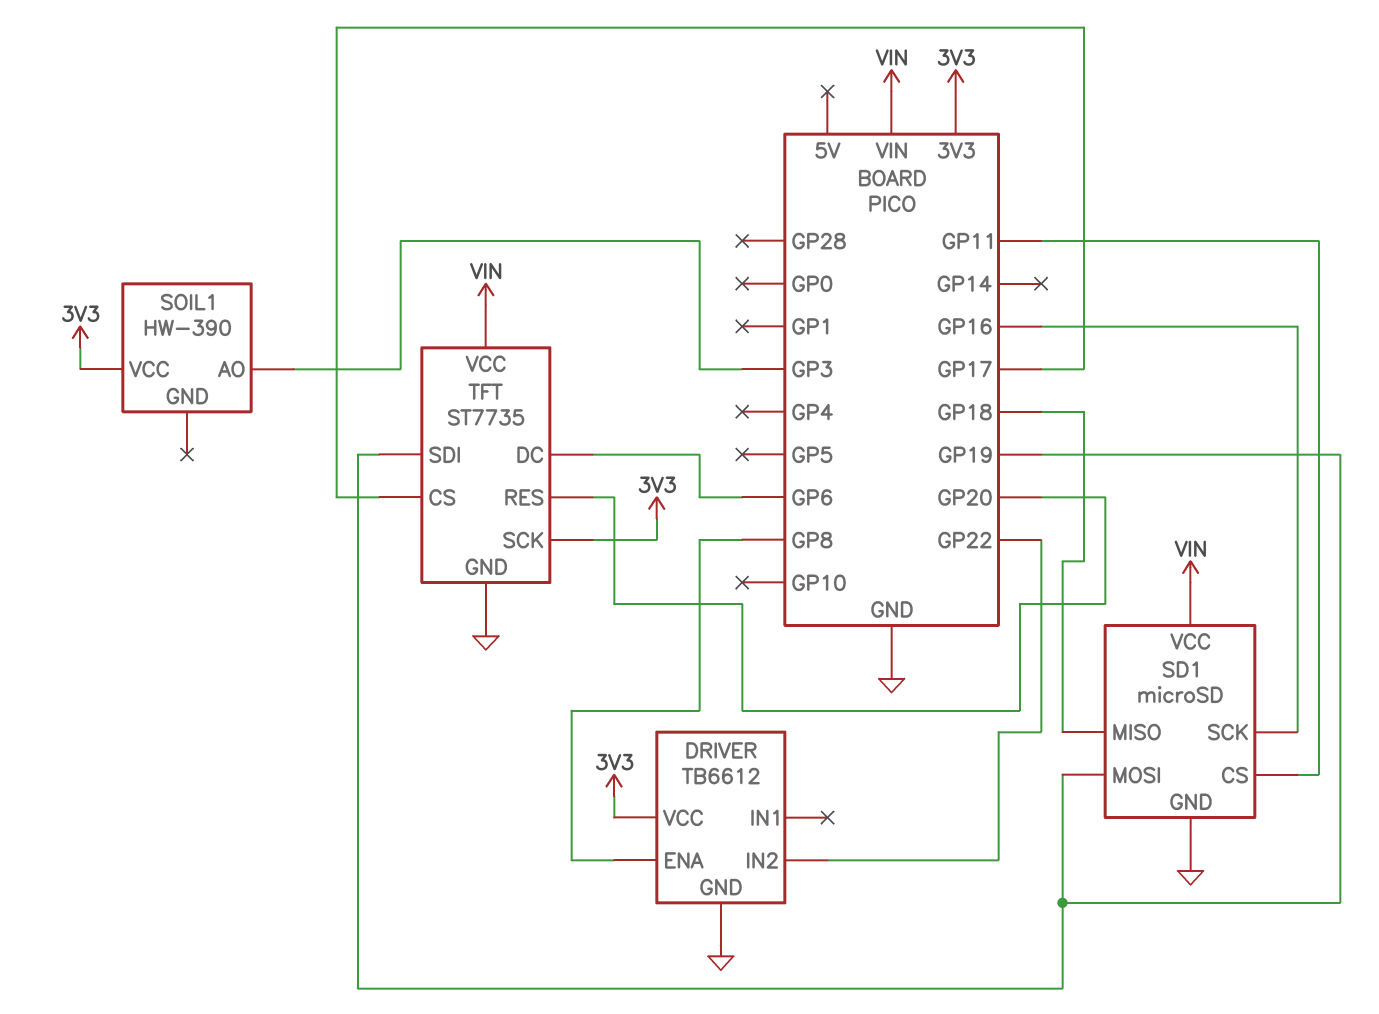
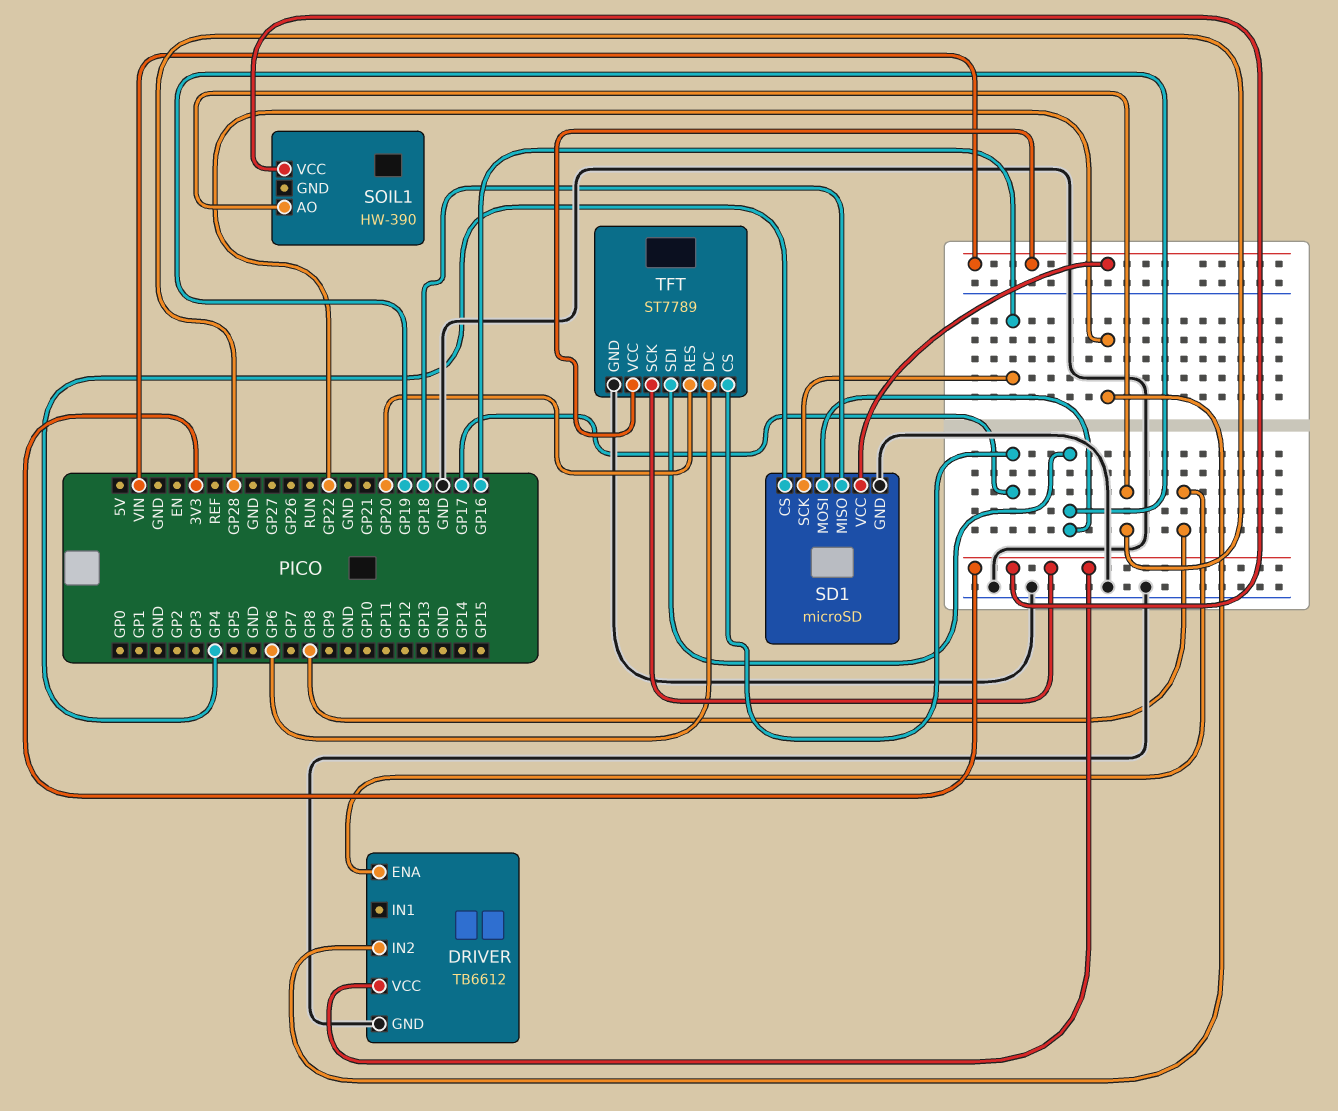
SD1 pin CS: GP11 -> GP4
SOIL1 pin AO: GP3 -> GP28
TFT: ST7735 -> ST7789

